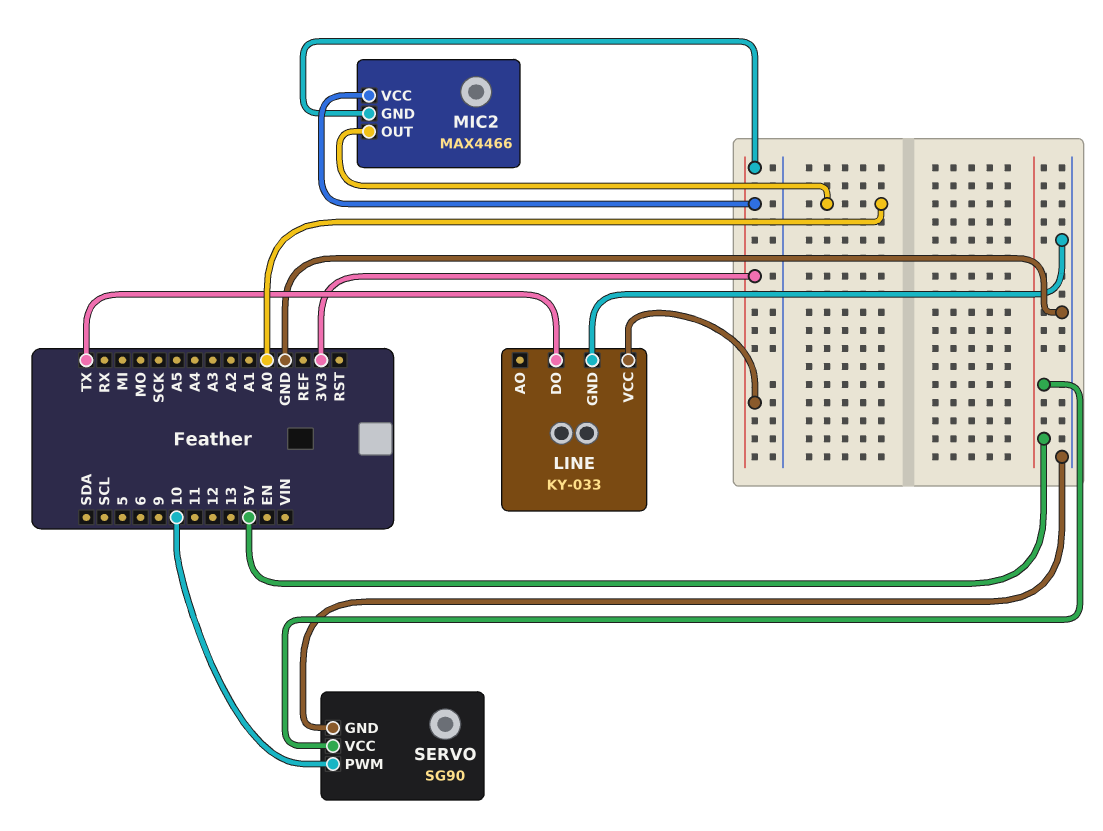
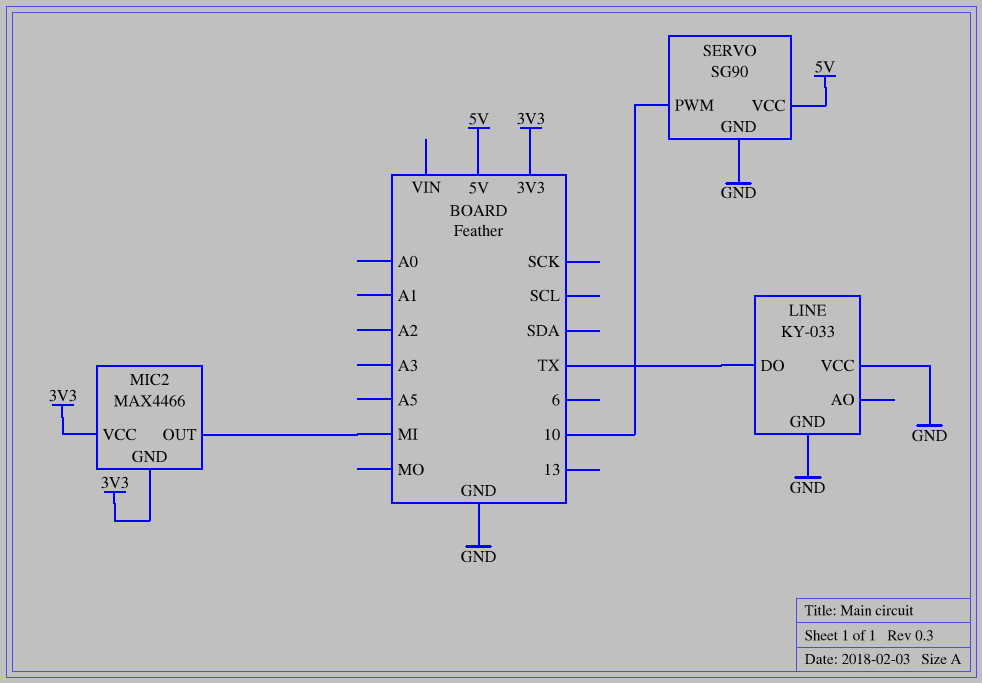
LINE pin VCC: 3V3 -> GND
MIC2 pin OUT: A0 -> MI

